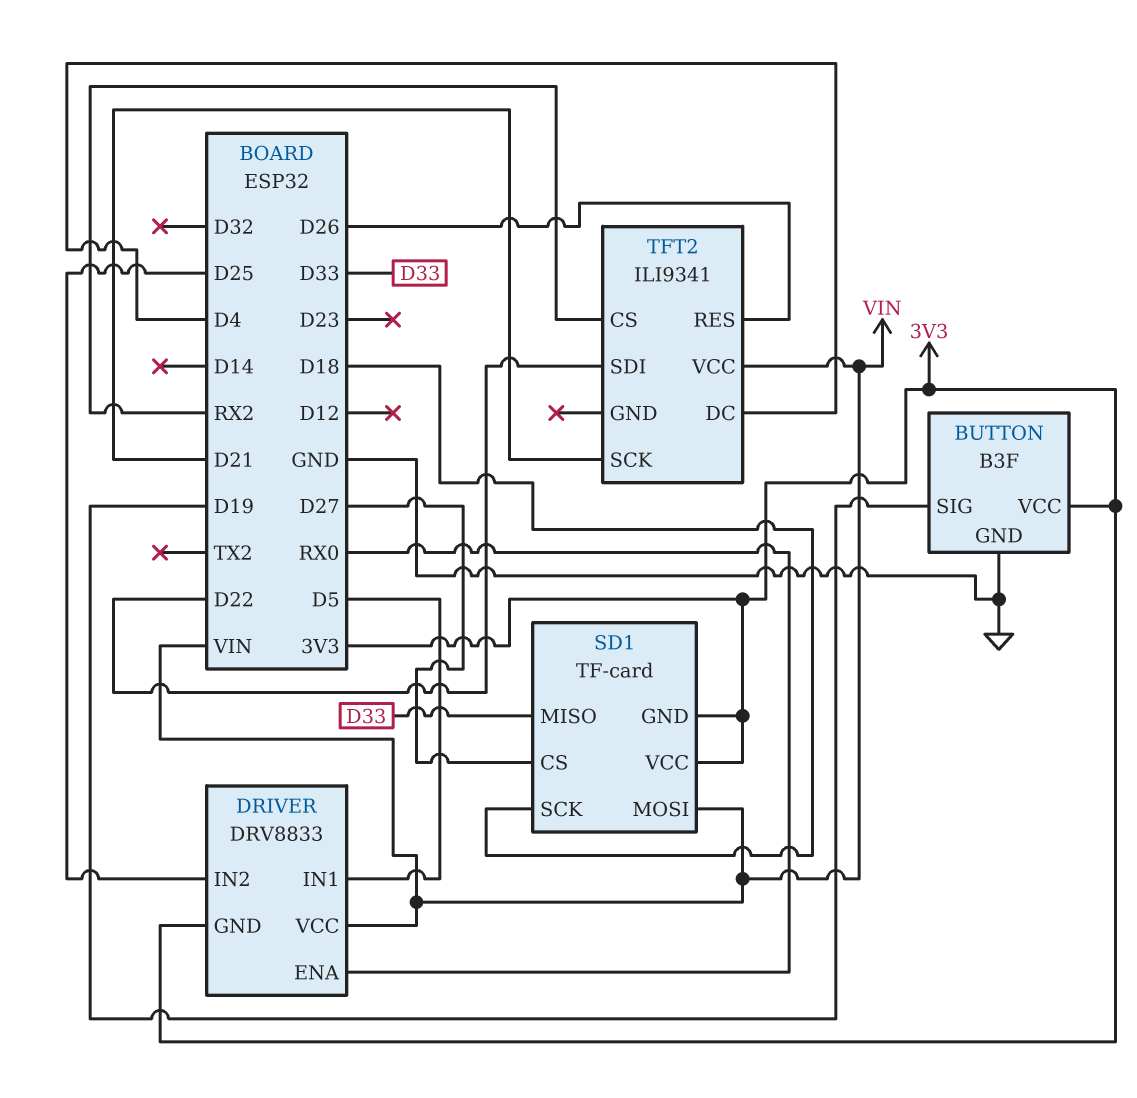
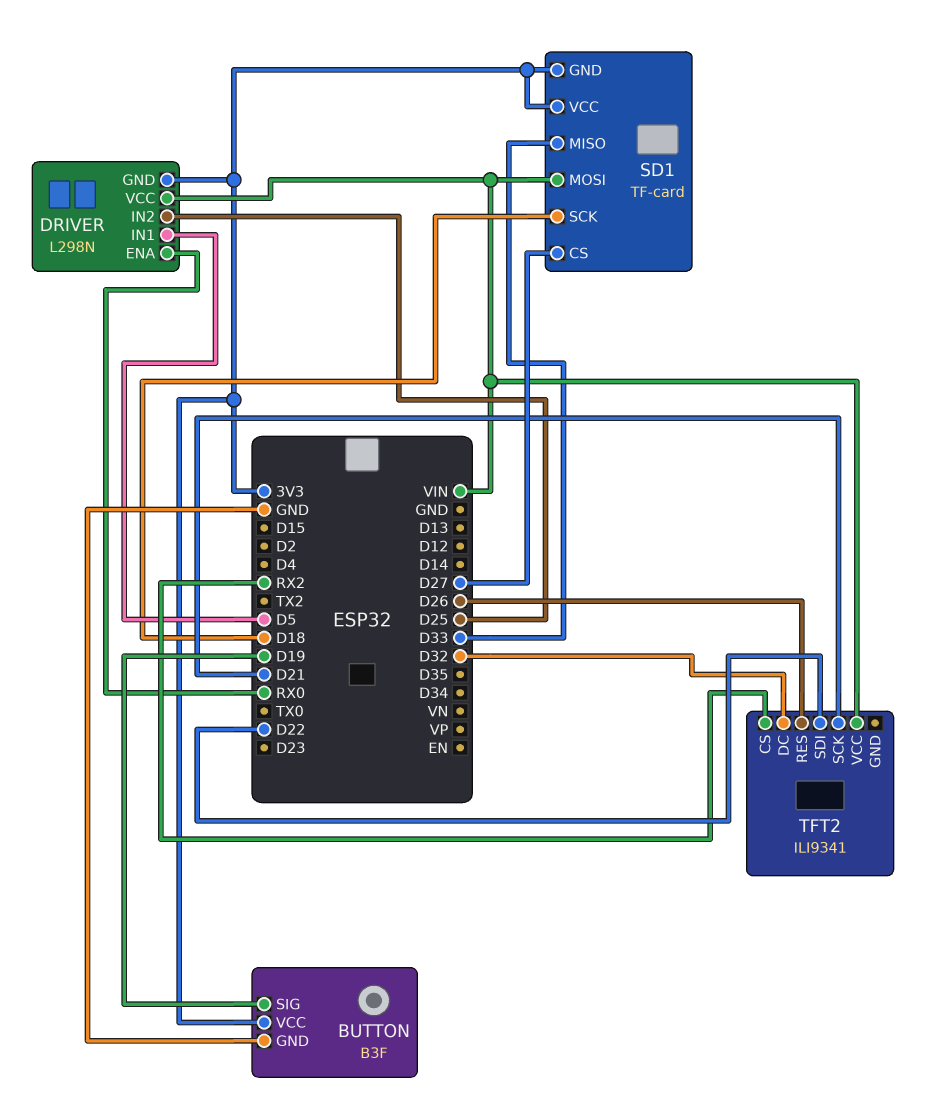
DRIVER: DRV8833 -> L298N
TFT2 pin DC: D4 -> D32

